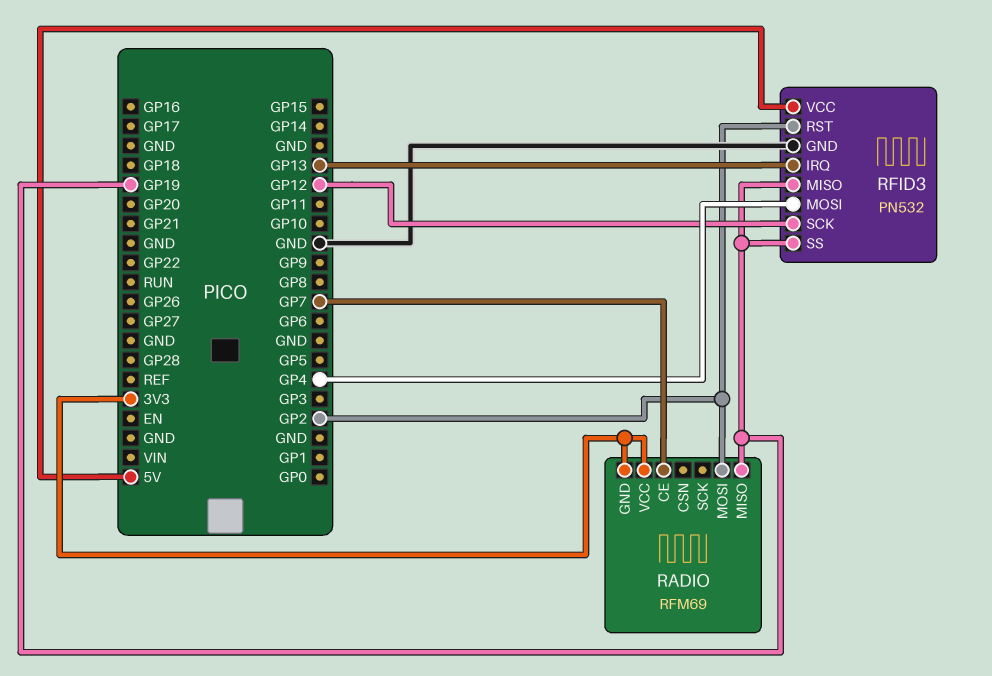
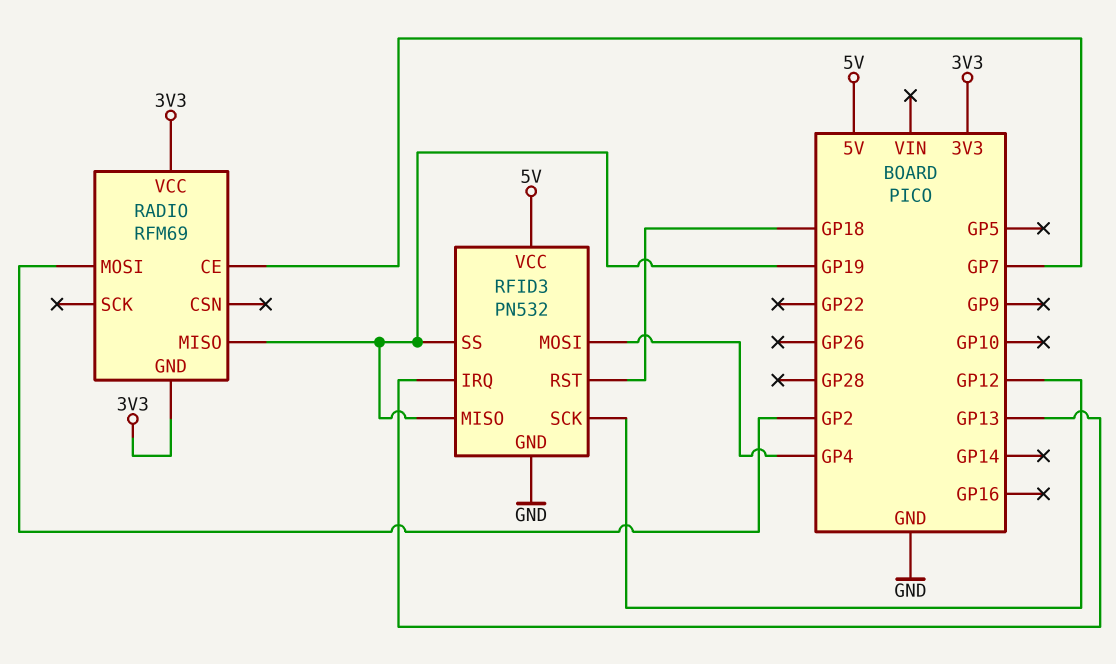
RFID3 pin RST: GP2 -> GP18

